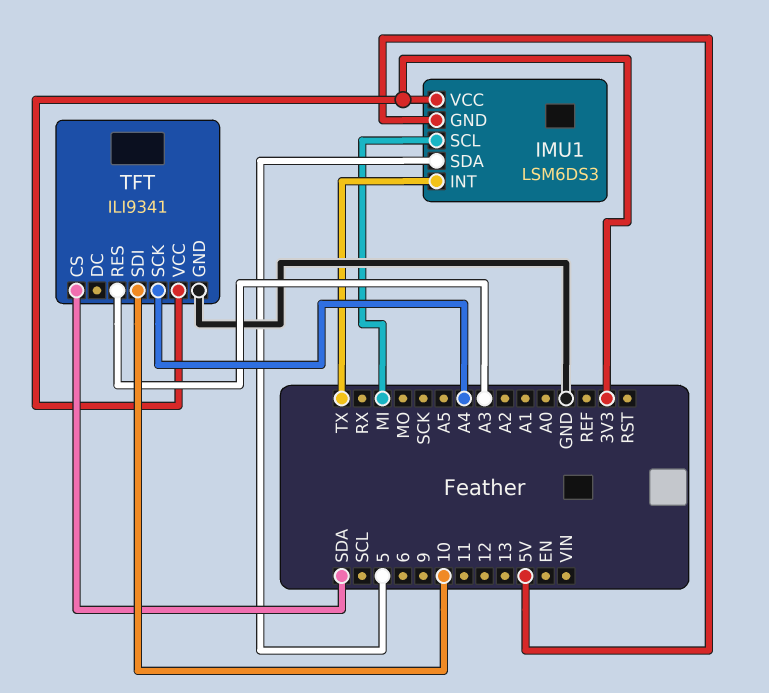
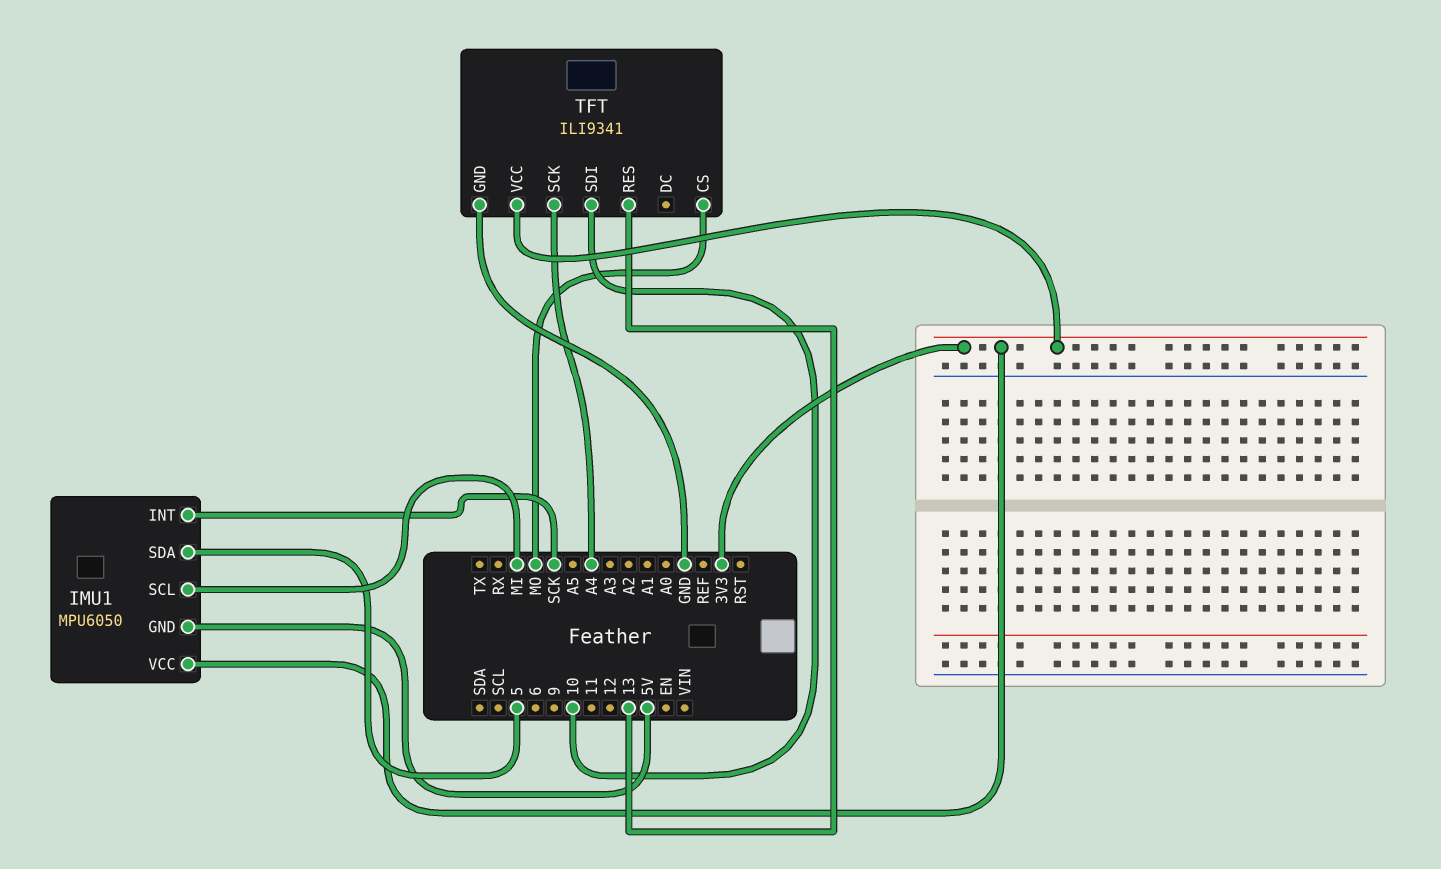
IMU1: LSM6DS3 -> MPU6050
IMU1 pin INT: TX -> SCK
TFT pin CS: SDA -> MO
TFT pin RES: A3 -> 13

